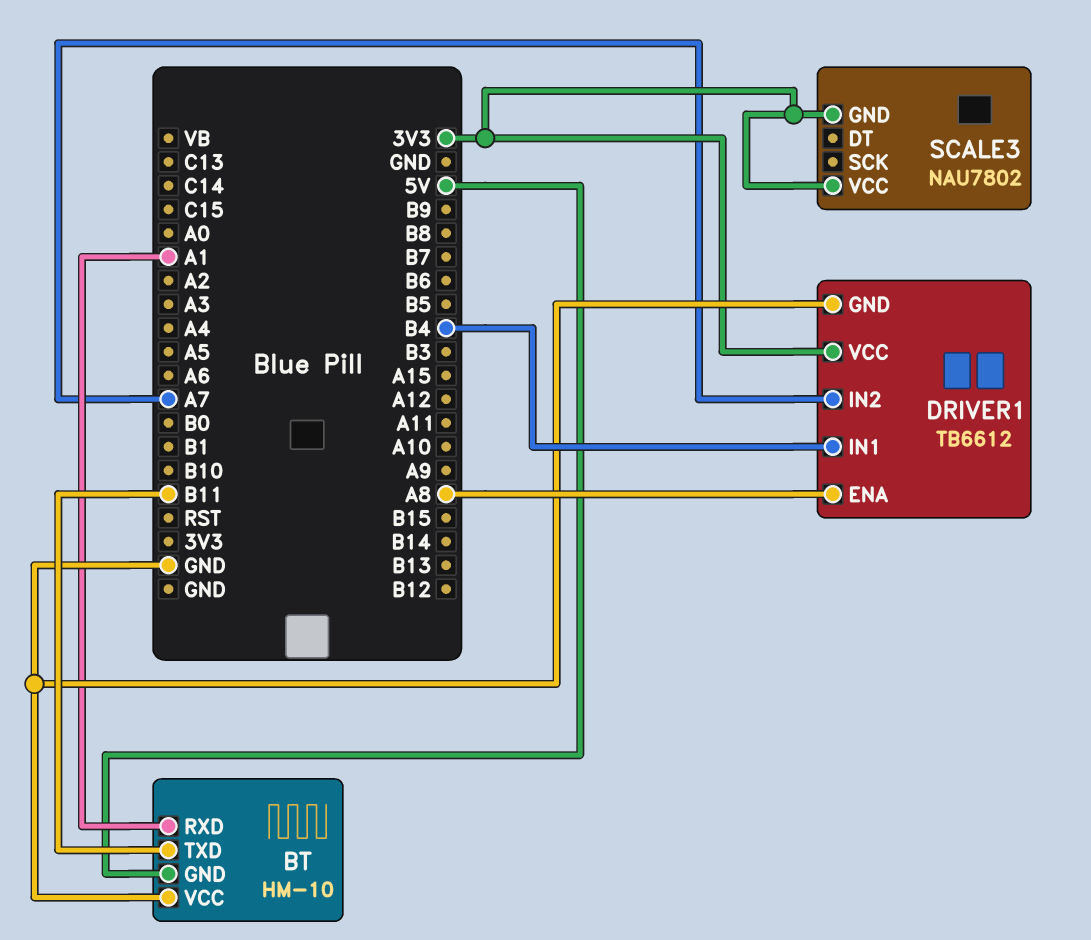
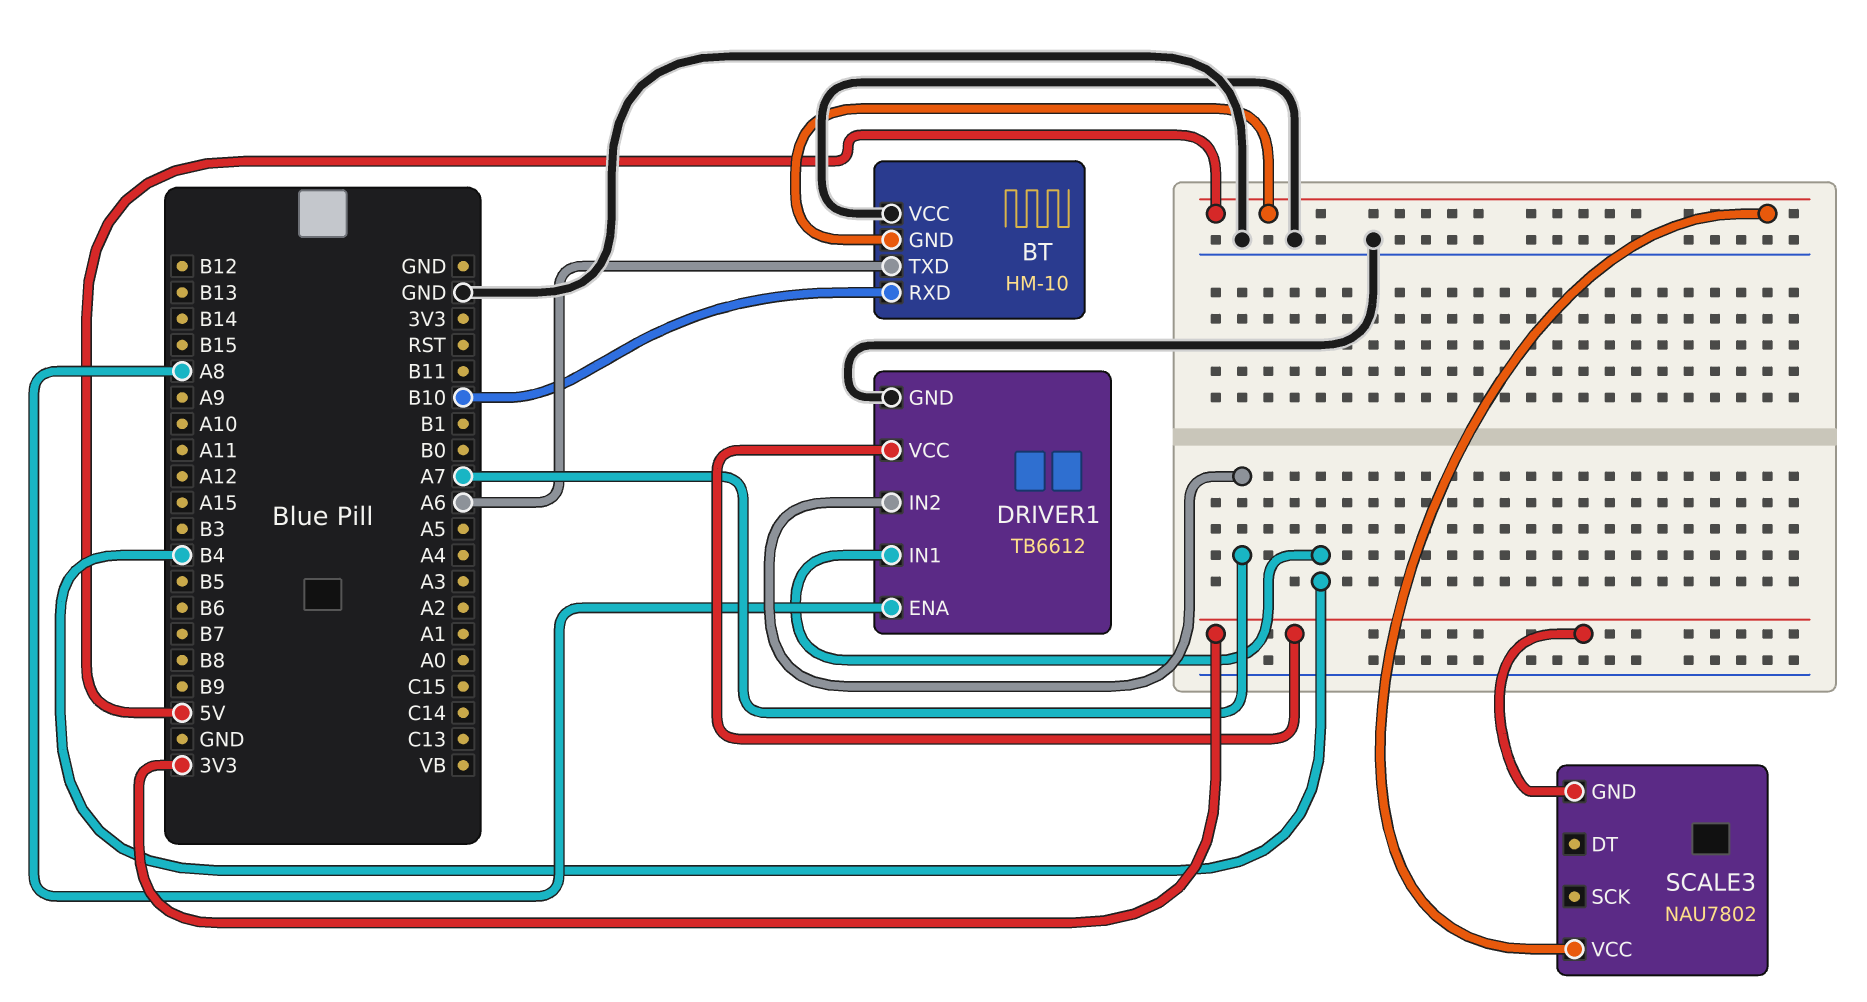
BT pin RXD: A1 -> B10
BT pin TXD: B11 -> A6
SCALE3 pin VCC: 3V3 -> 5V

